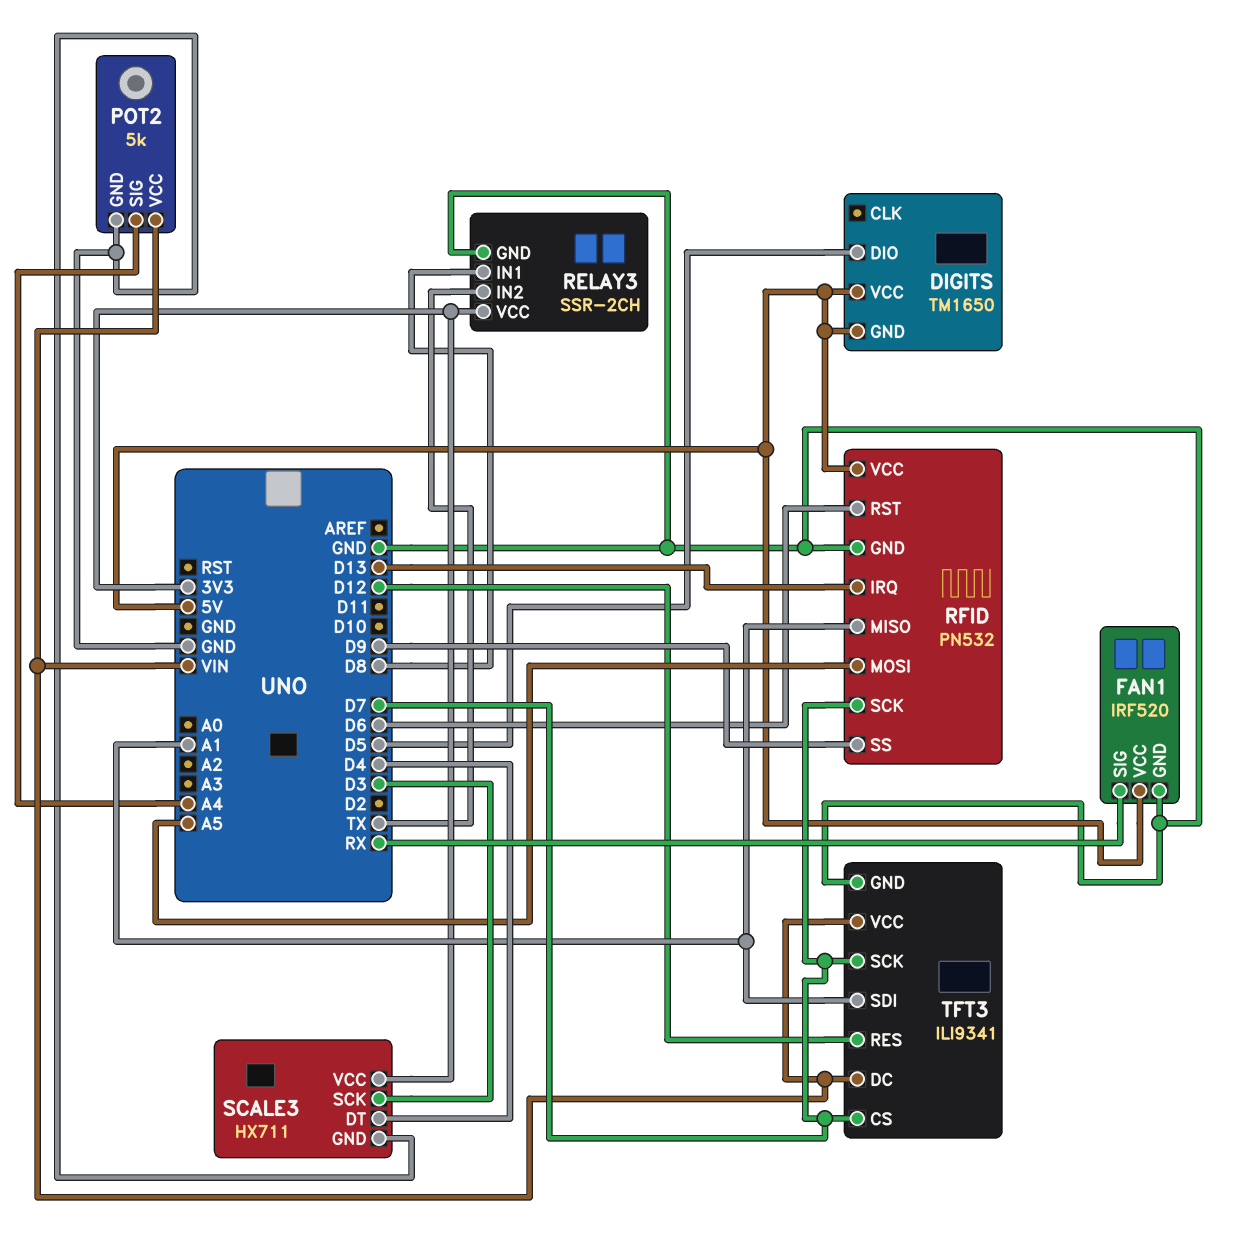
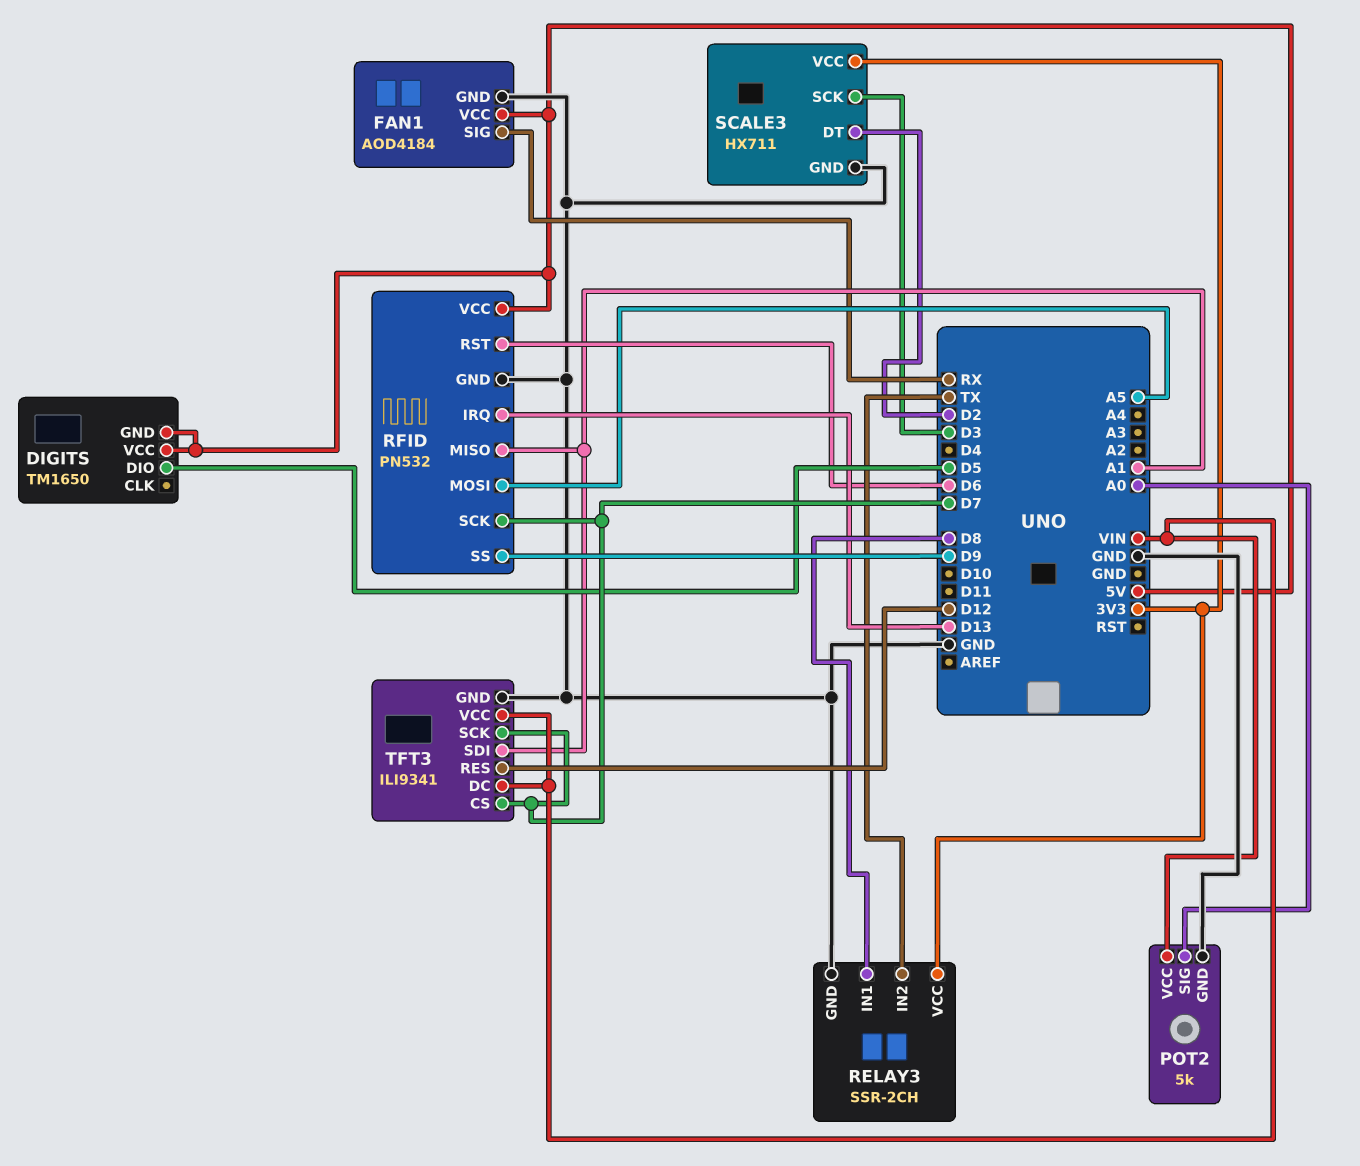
FAN1: IRF520 -> AOD4184
POT2 pin SIG: A4 -> A0
SCALE3 pin DT: D4 -> D2

